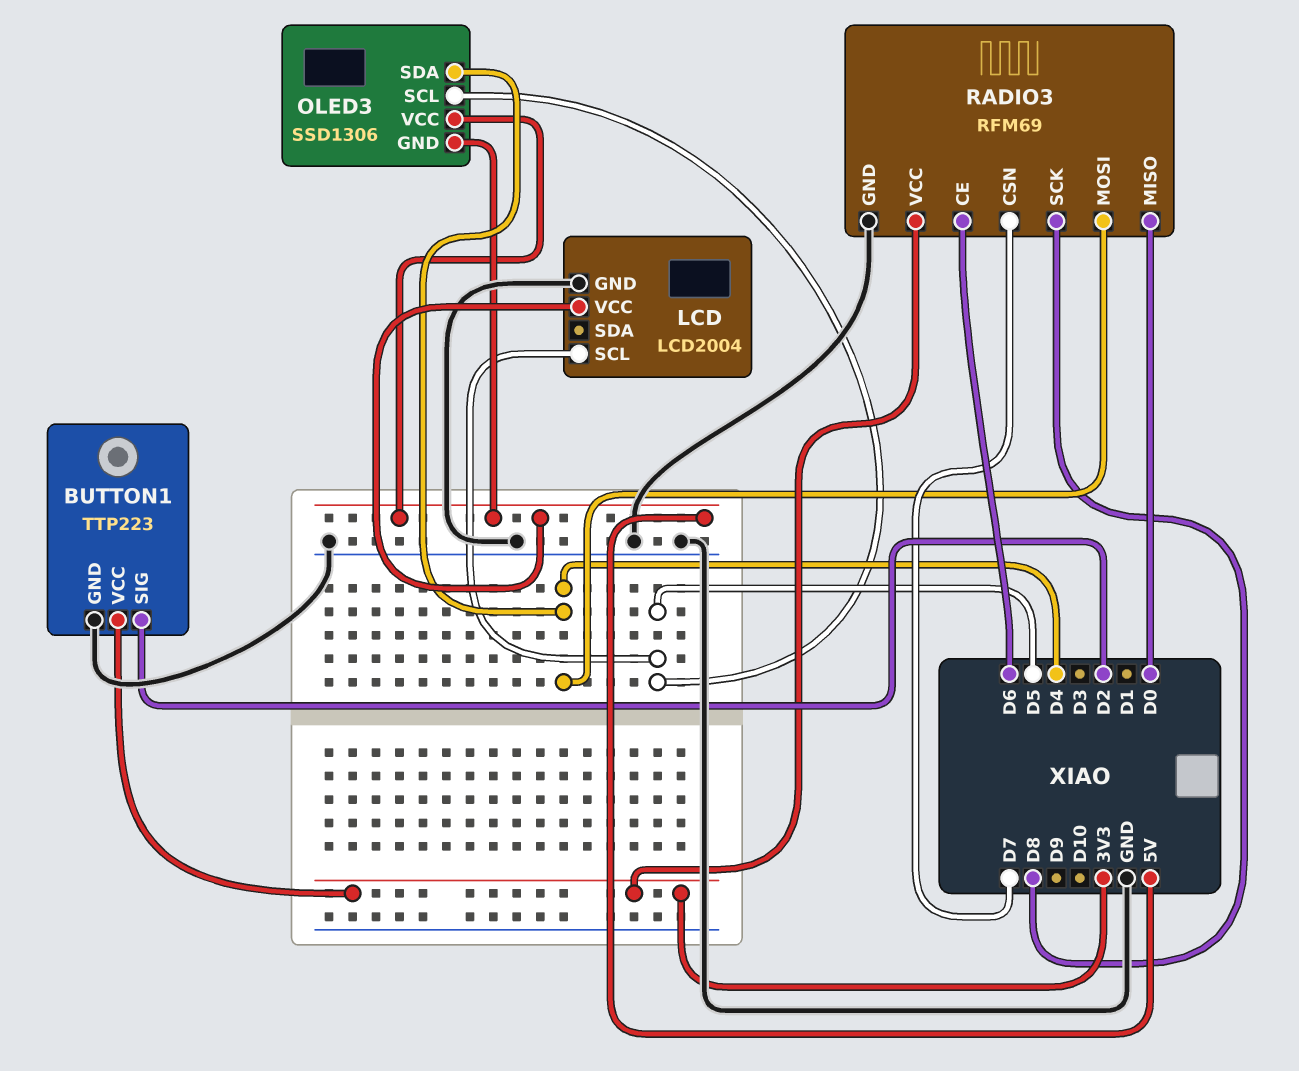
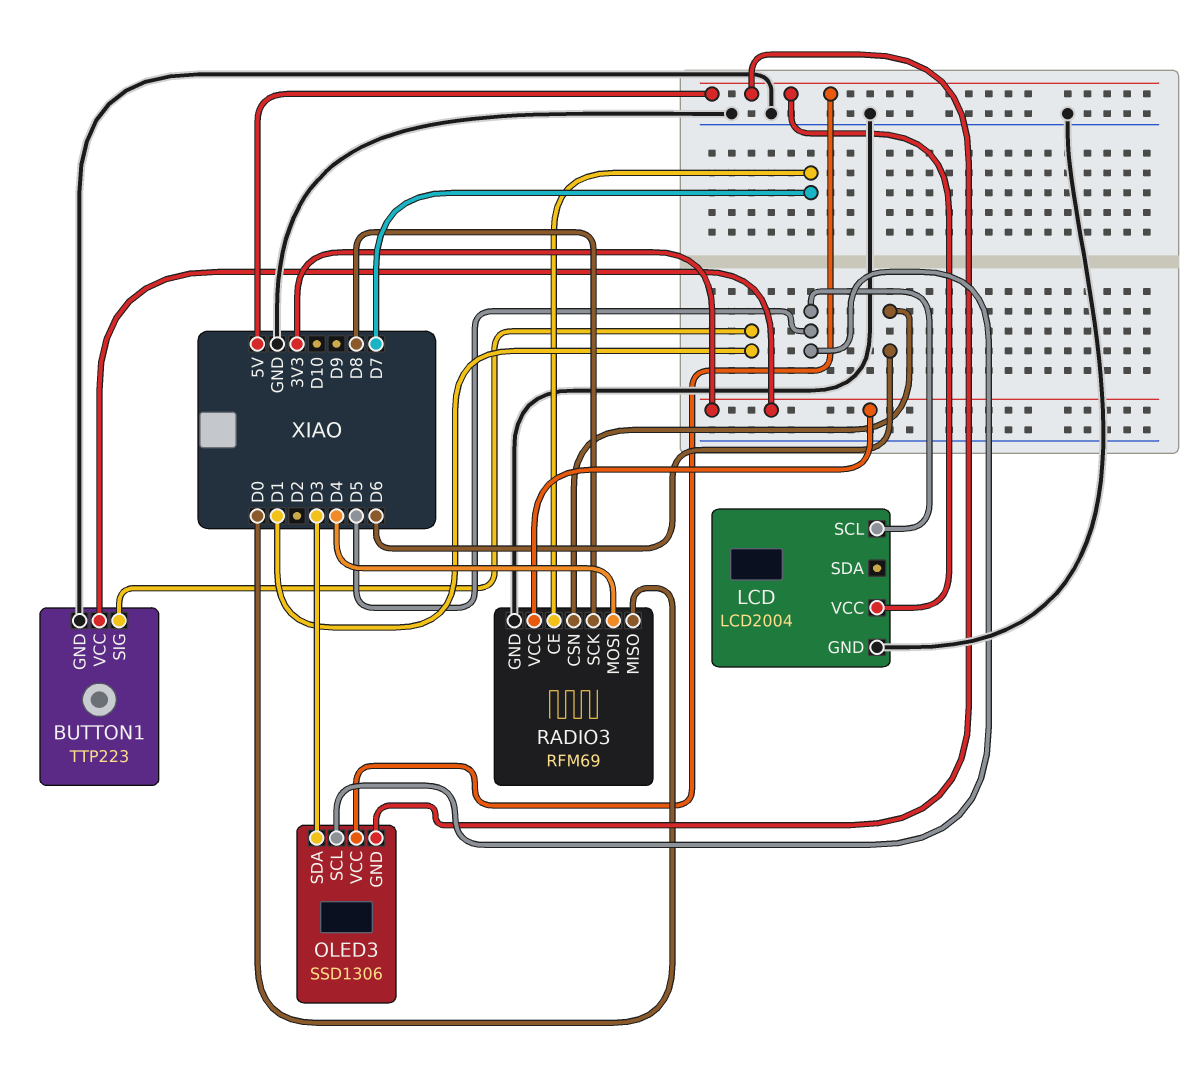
BUTTON1 pin SIG: D2 -> D1
OLED3 pin SDA: D4 -> D3
RADIO3 pin CE: D6 -> D7
RADIO3 pin CSN: D7 -> D6

